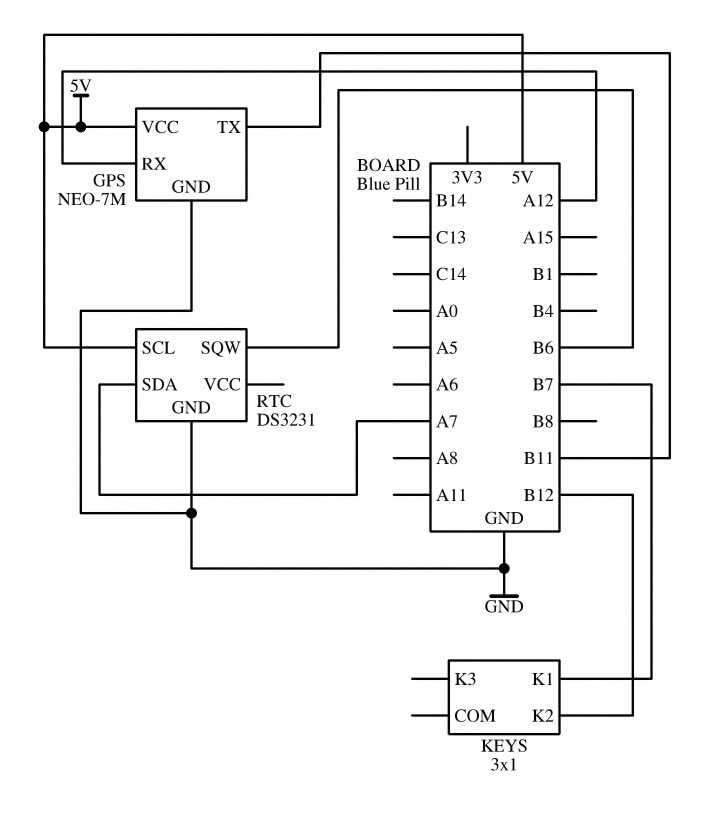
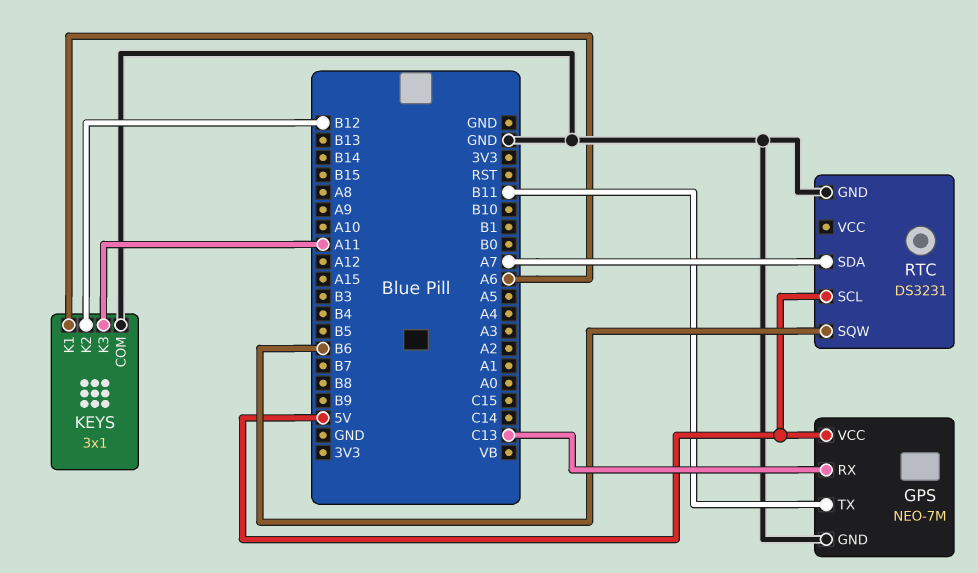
GPS pin RX: A12 -> C13
KEYS pin COM: none -> GND
KEYS pin K1: B7 -> A6
KEYS pin K3: none -> A11

